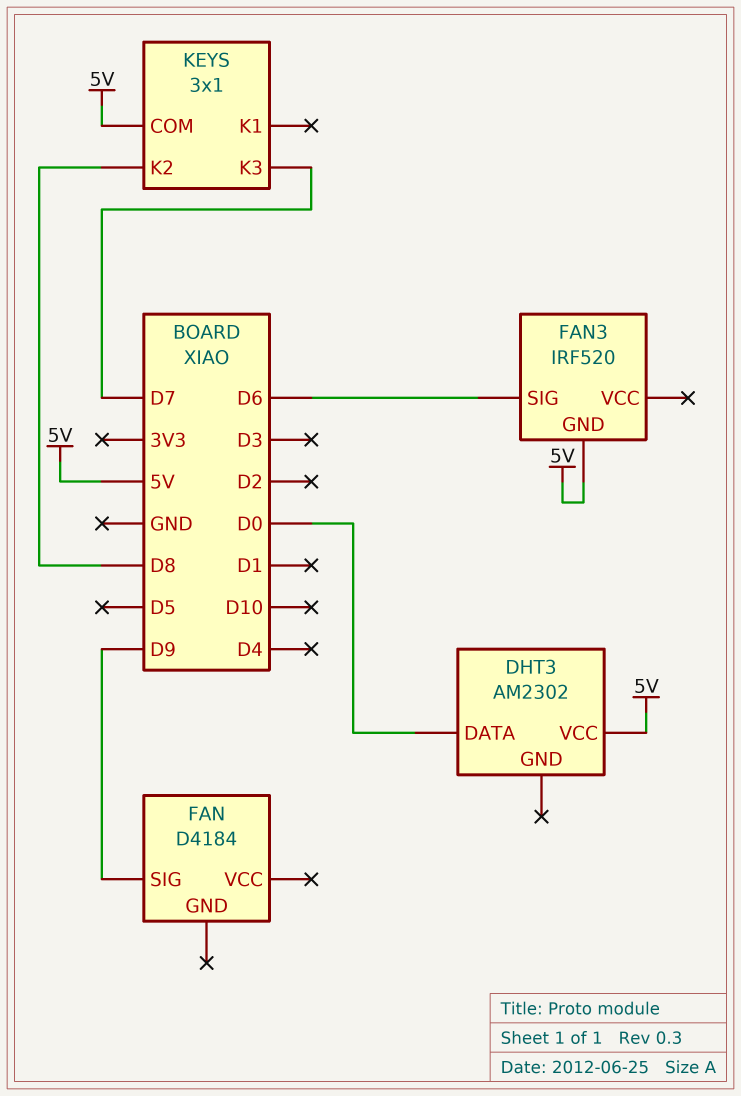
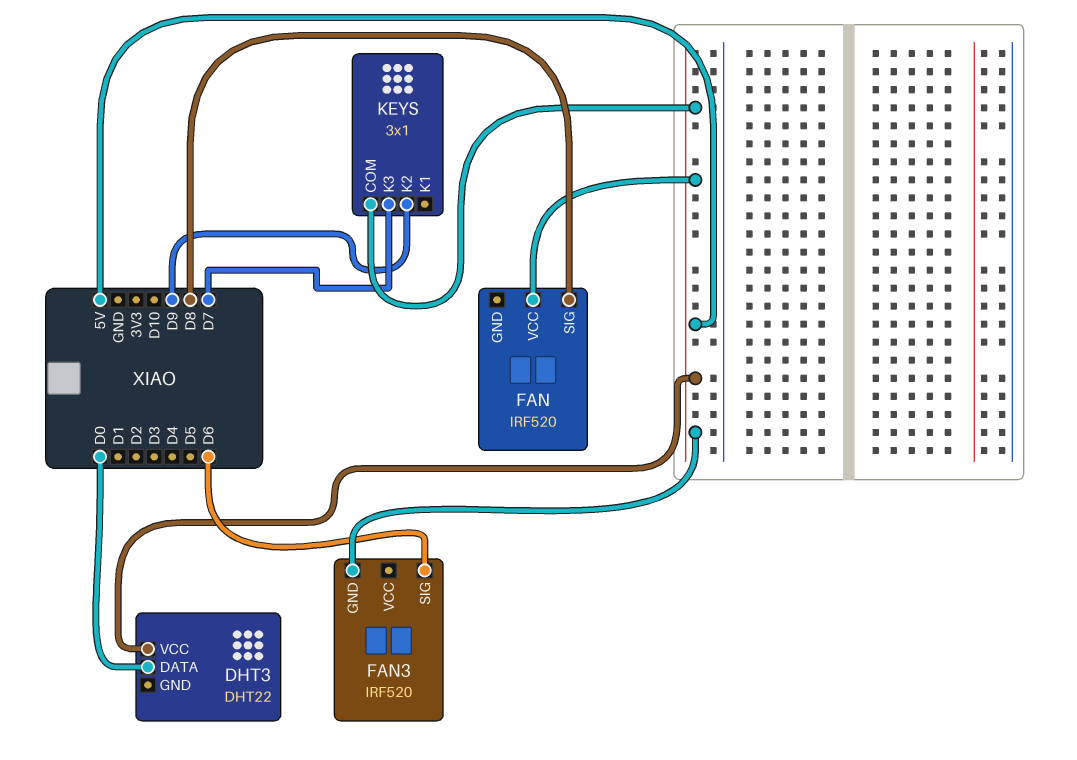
DHT3: AM2302 -> DHT22
FAN: D4184 -> IRF520
FAN pin SIG: D9 -> D8
FAN pin VCC: none -> 5V
KEYS pin K2: D8 -> D9

